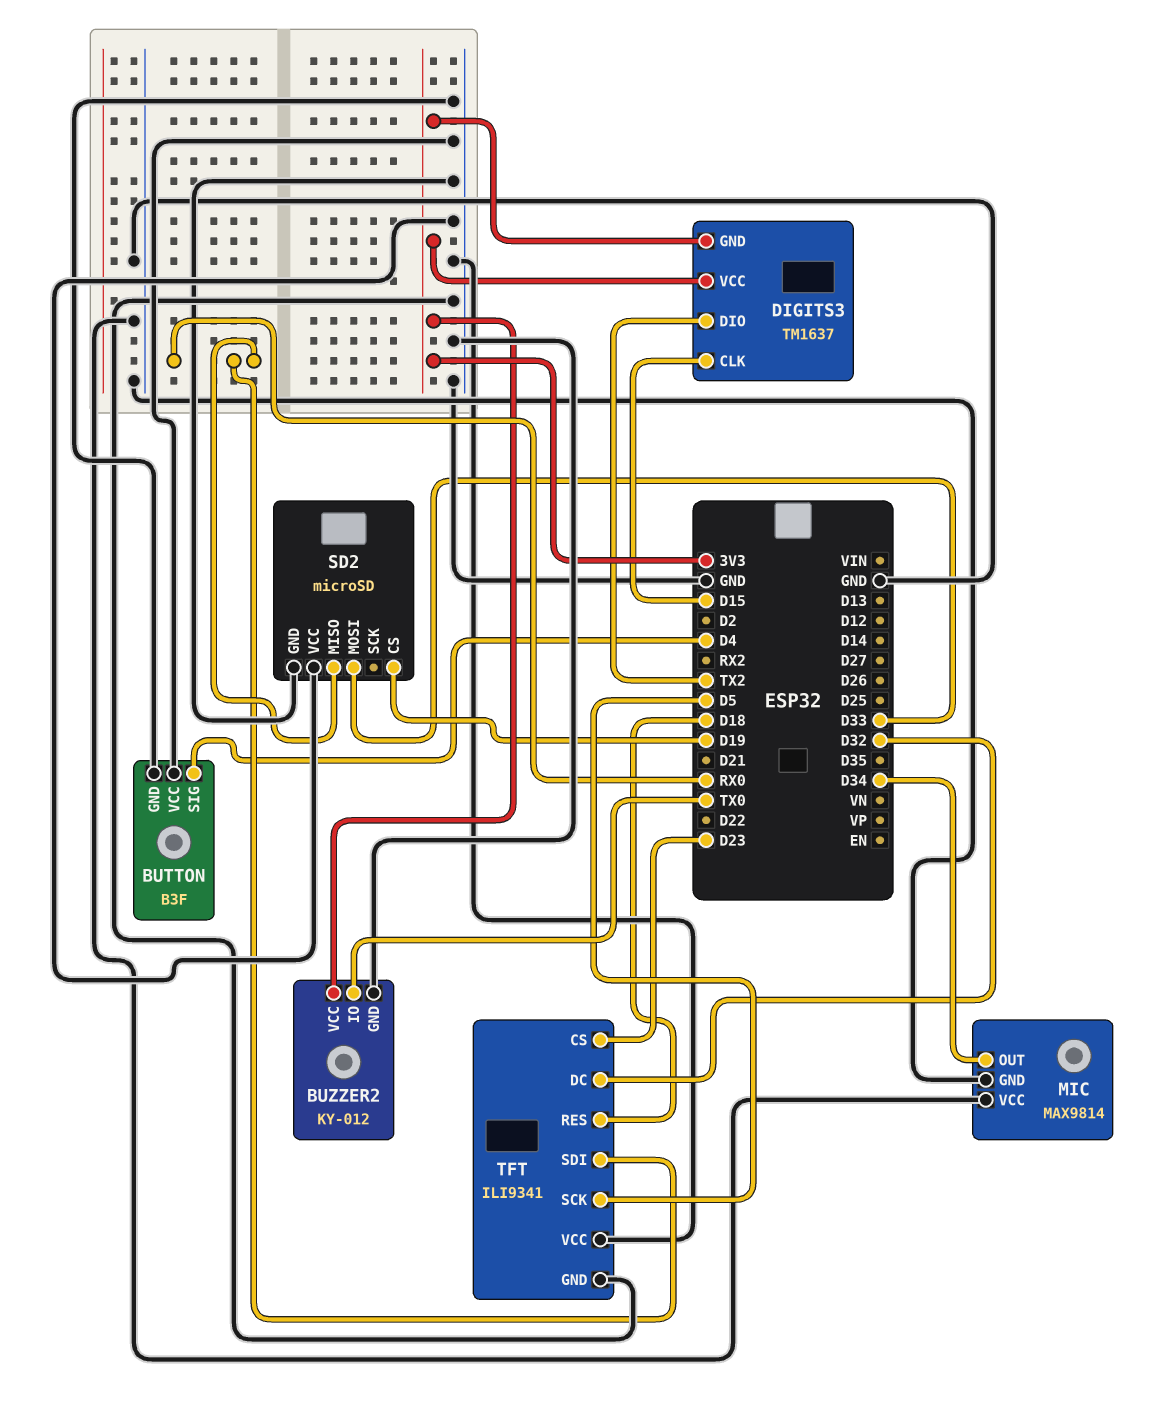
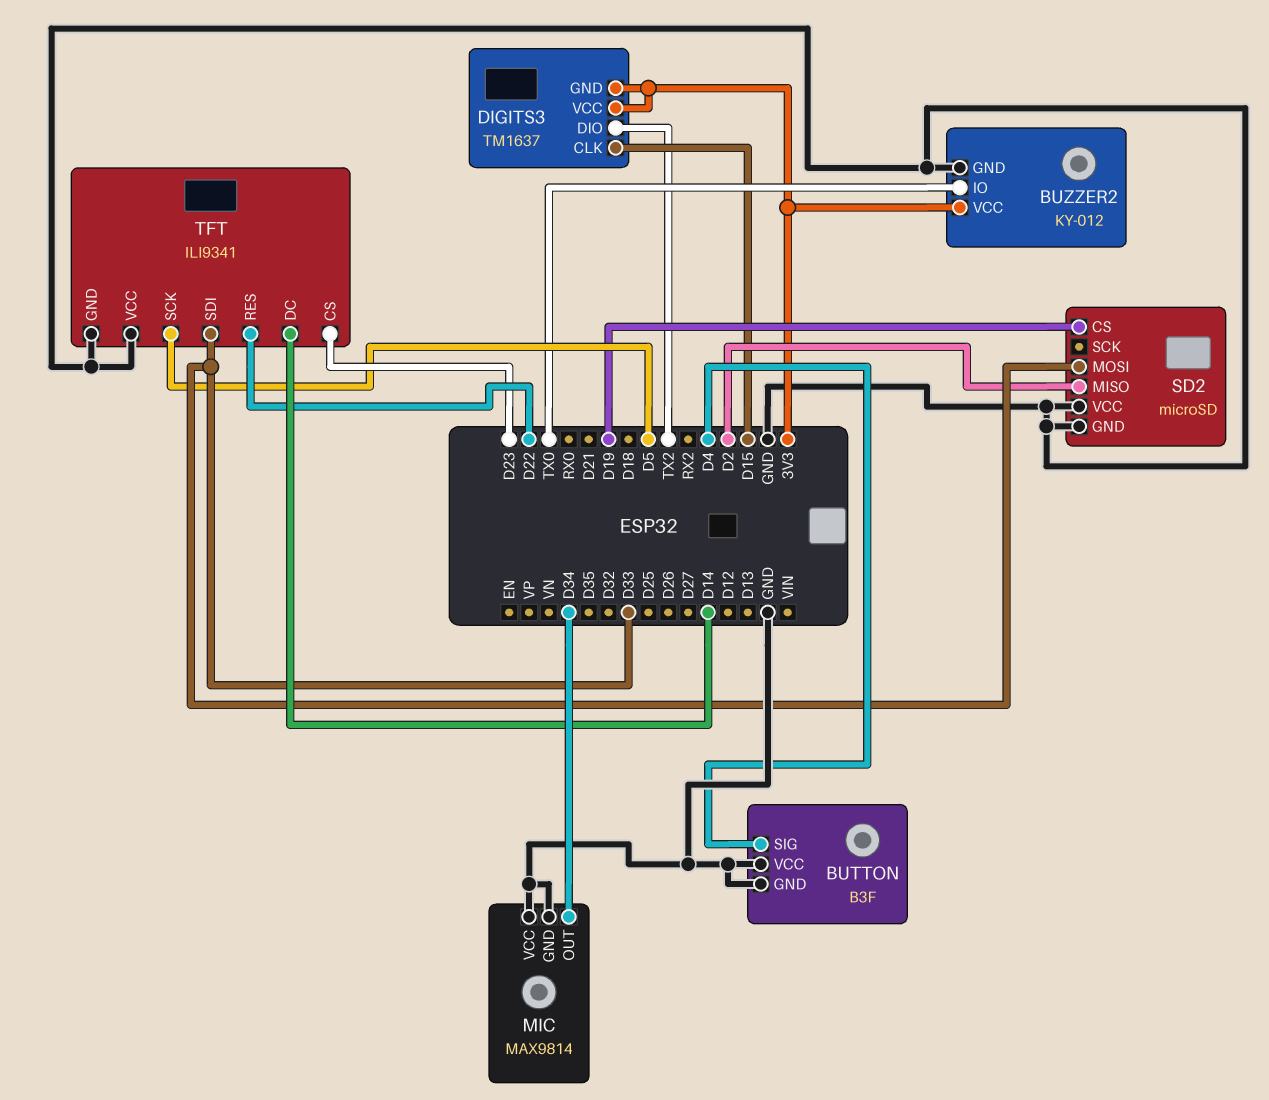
SD2 pin MISO: RX0 -> D2
TFT pin DC: D32 -> D14
TFT pin RES: D18 -> D22
TFT pin SDI: RX0 -> D33

